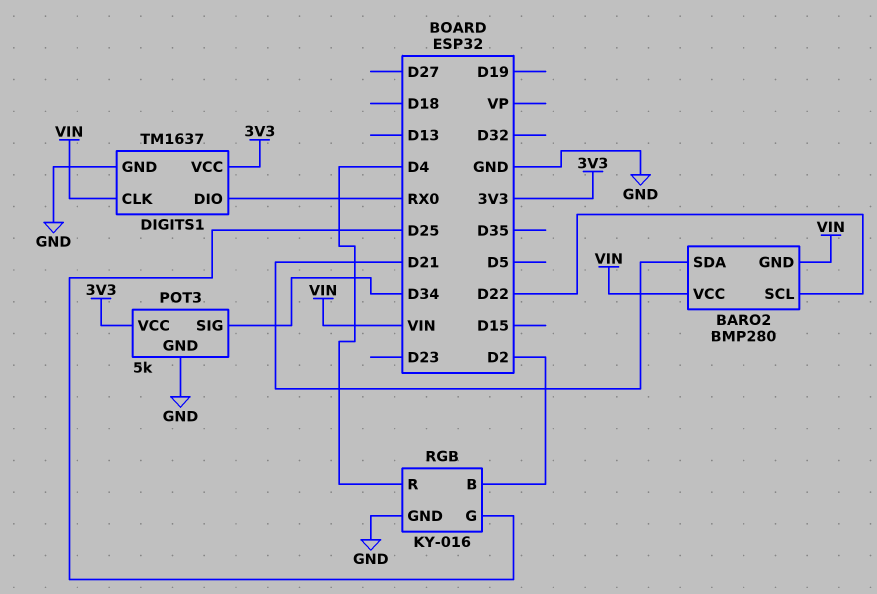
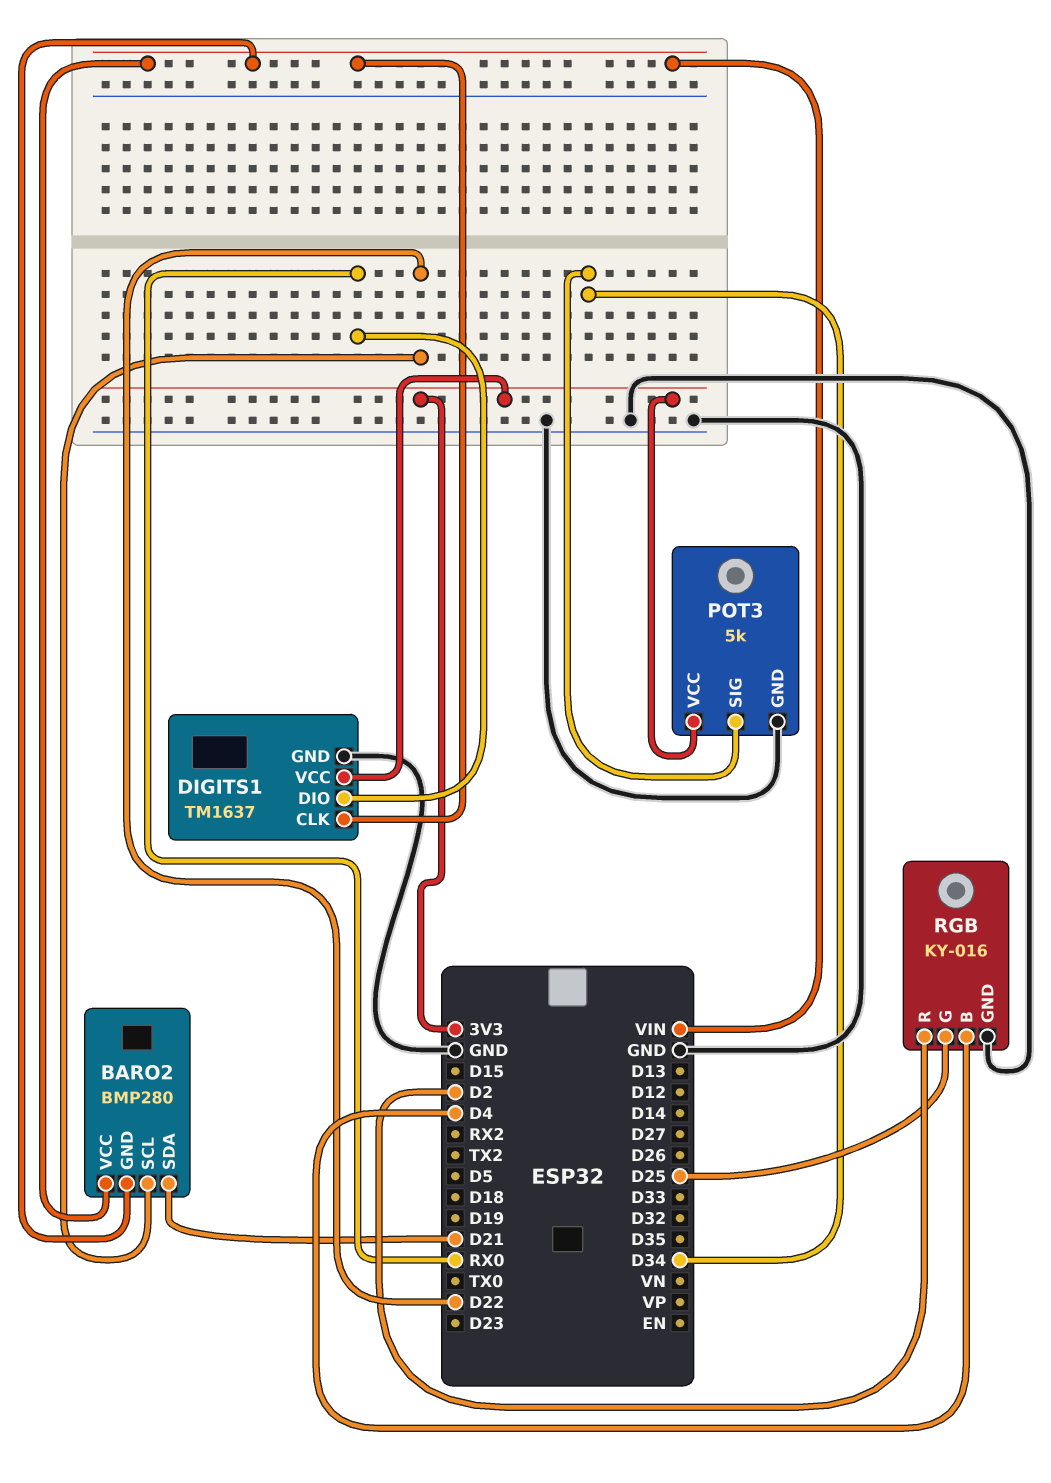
RGB pin B: D2 -> D4
RGB pin R: D4 -> D2

